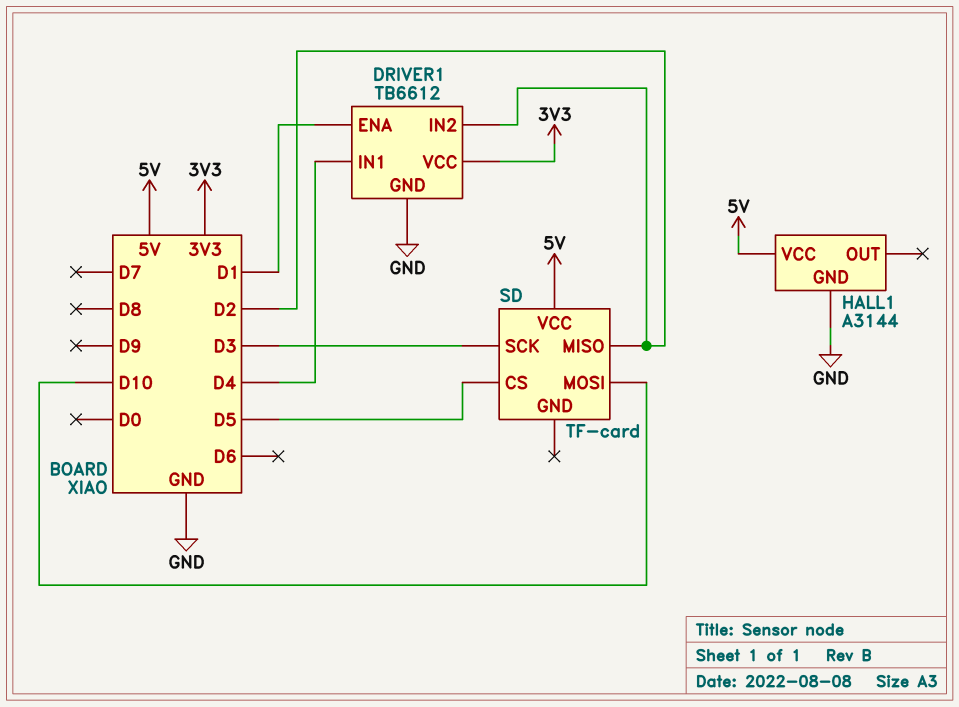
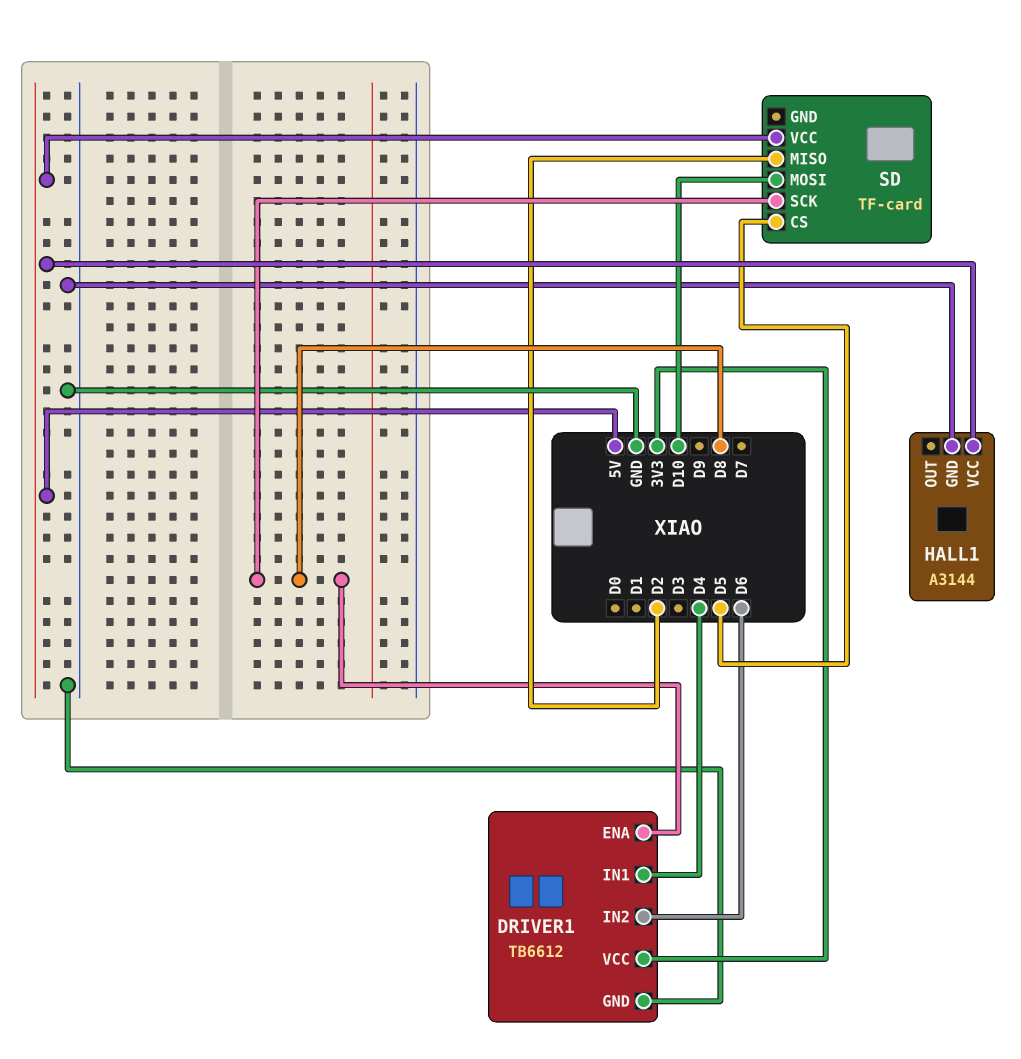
DRIVER1 pin ENA: D1 -> D8
DRIVER1 pin IN2: D2 -> D6
SD pin SCK: D3 -> D8

